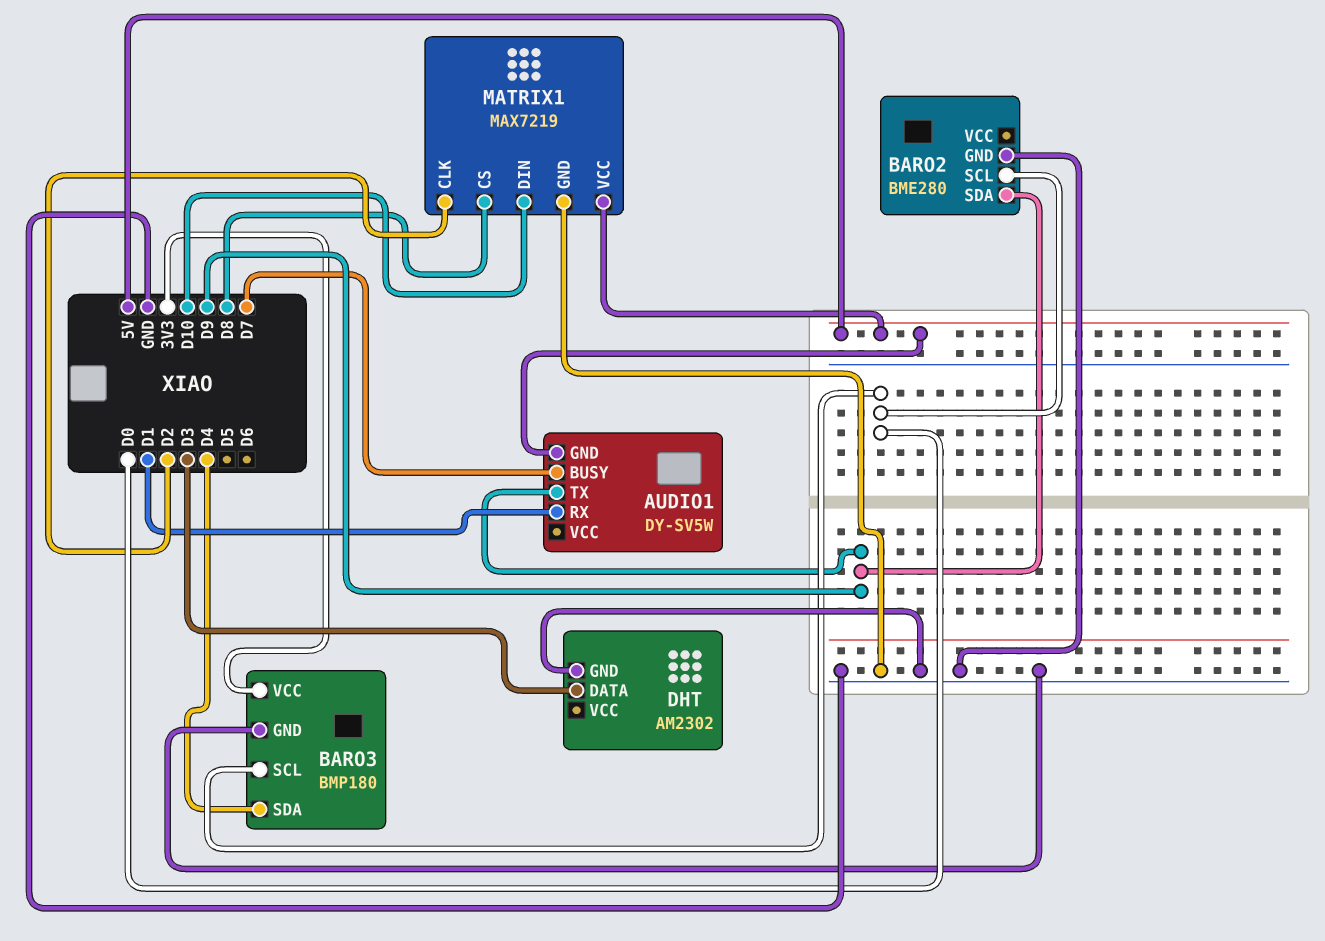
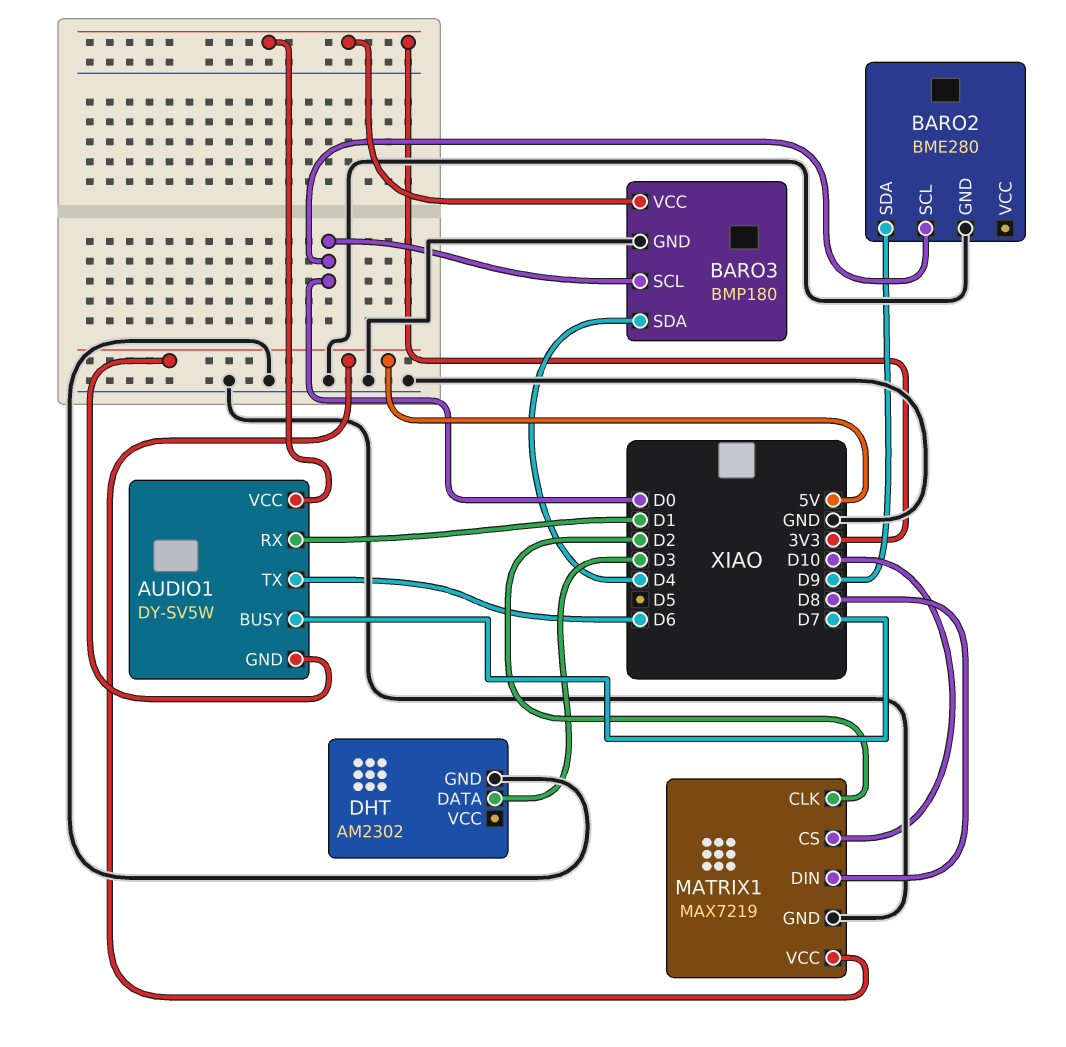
AUDIO1 pin TX: D9 -> D6
AUDIO1 pin VCC: none -> 3V3
MATRIX1 pin CS: D8 -> D10
MATRIX1 pin DIN: D10 -> D8

